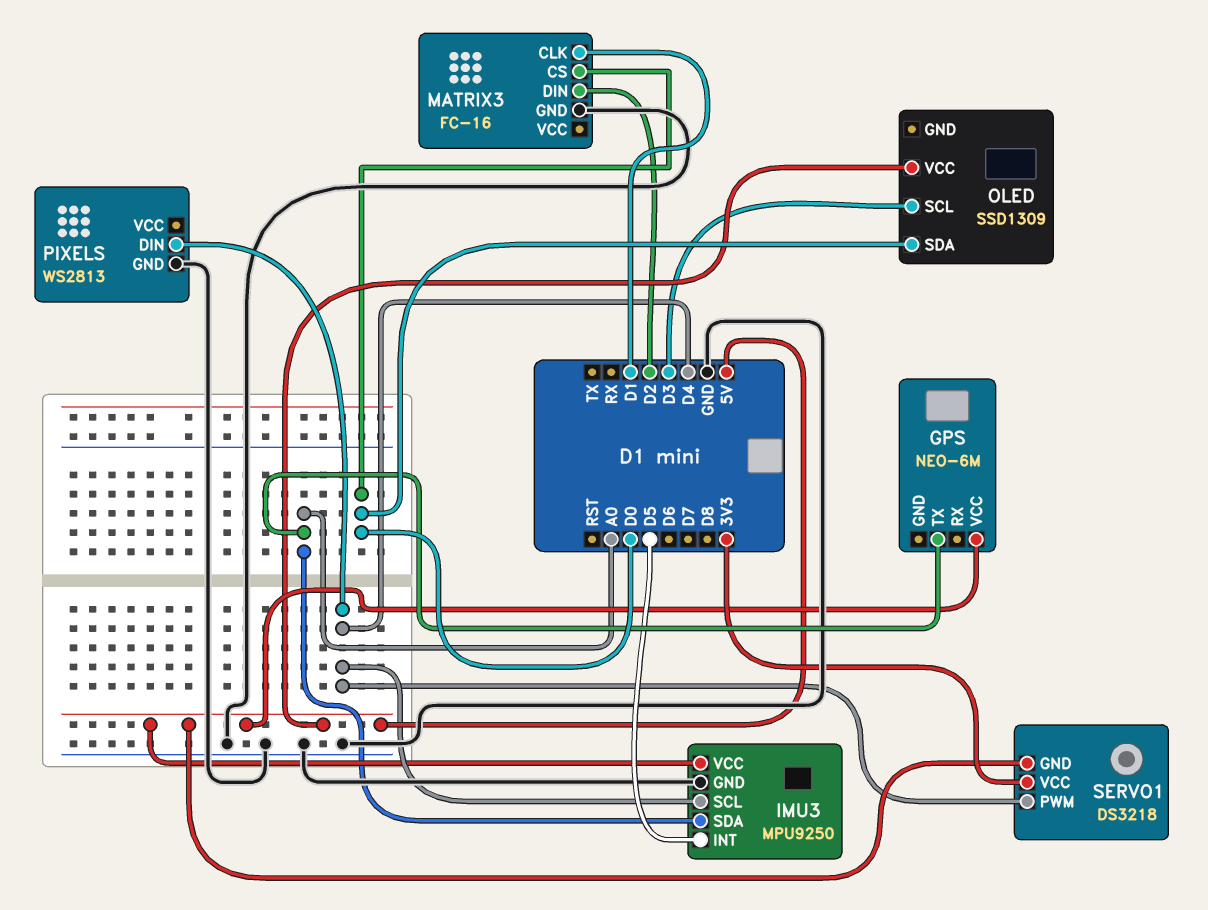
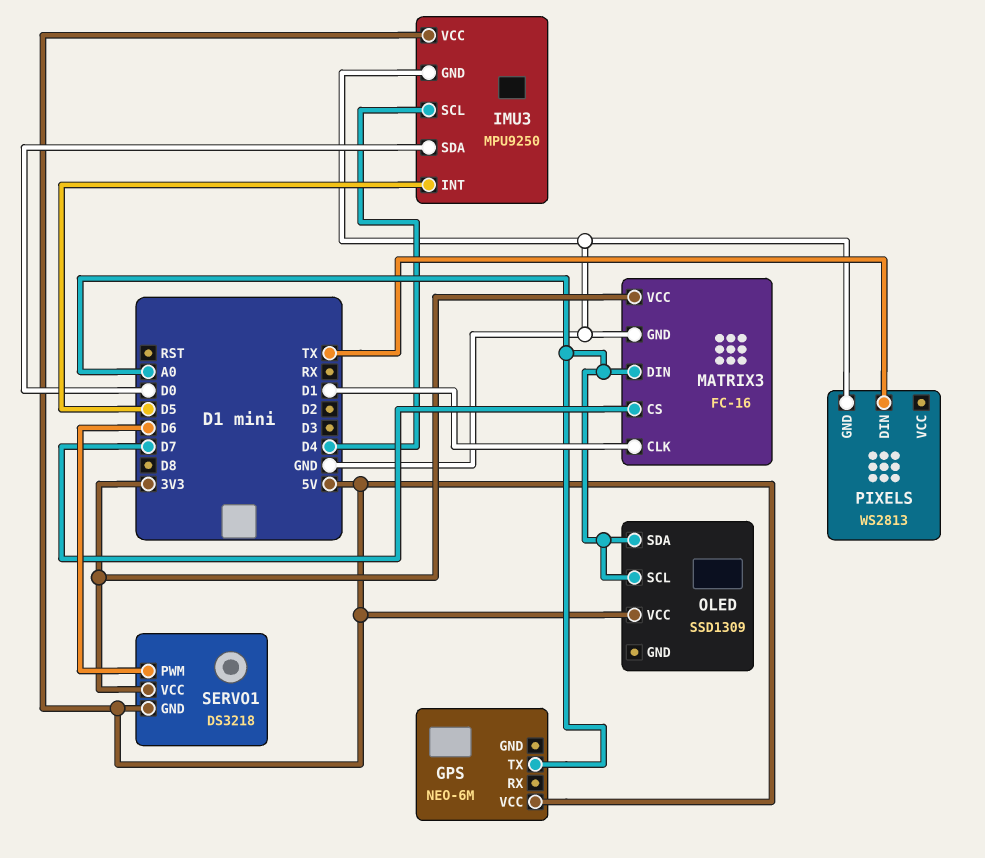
IMU3 pin SDA: A0 -> D0
MATRIX3 pin CS: D0 -> D7
MATRIX3 pin DIN: D2 -> A0
MATRIX3 pin VCC: none -> 3V3
OLED pin SCL: D3 -> A0
OLED pin SDA: D0 -> A0
PIXELS pin DIN: D4 -> TX
SERVO1 pin PWM: D4 -> D6

